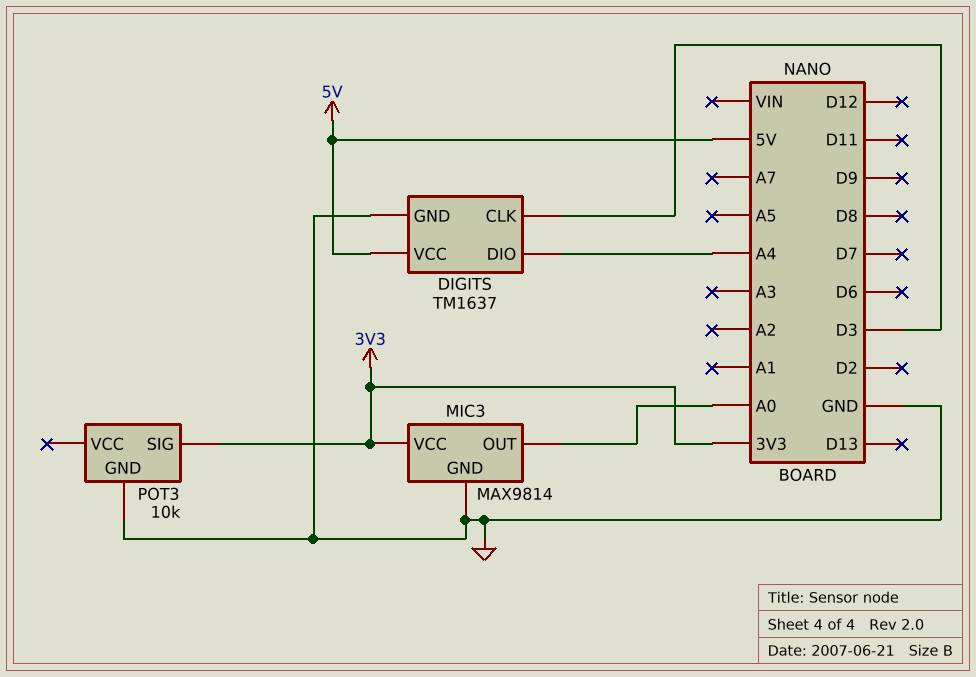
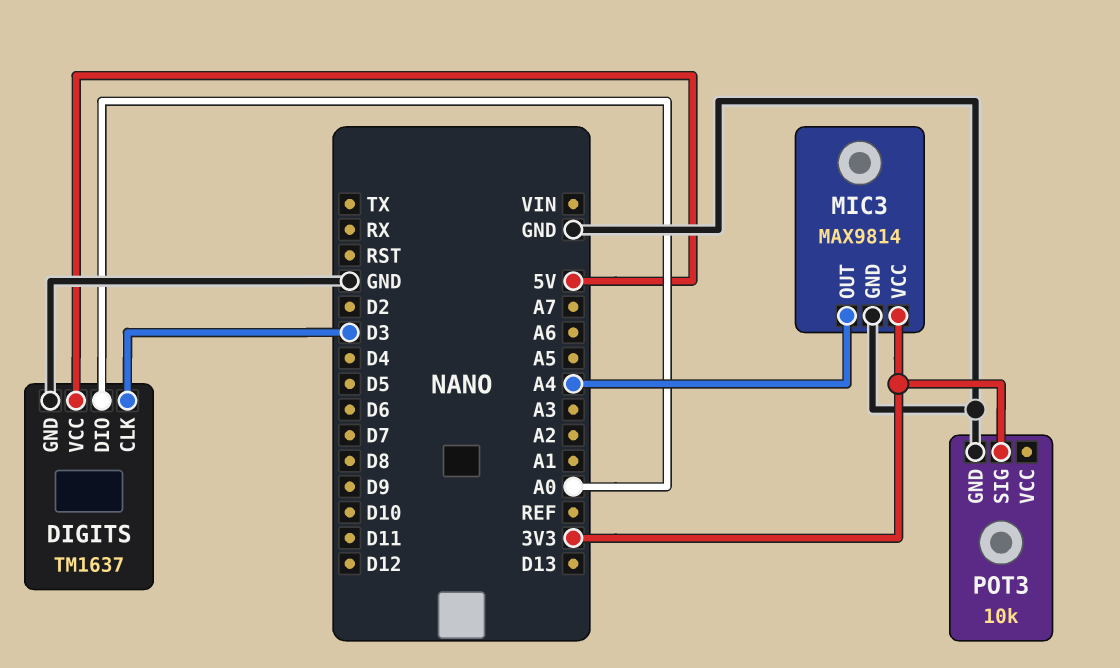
DIGITS pin DIO: A4 -> A0
MIC3 pin OUT: A0 -> A4

